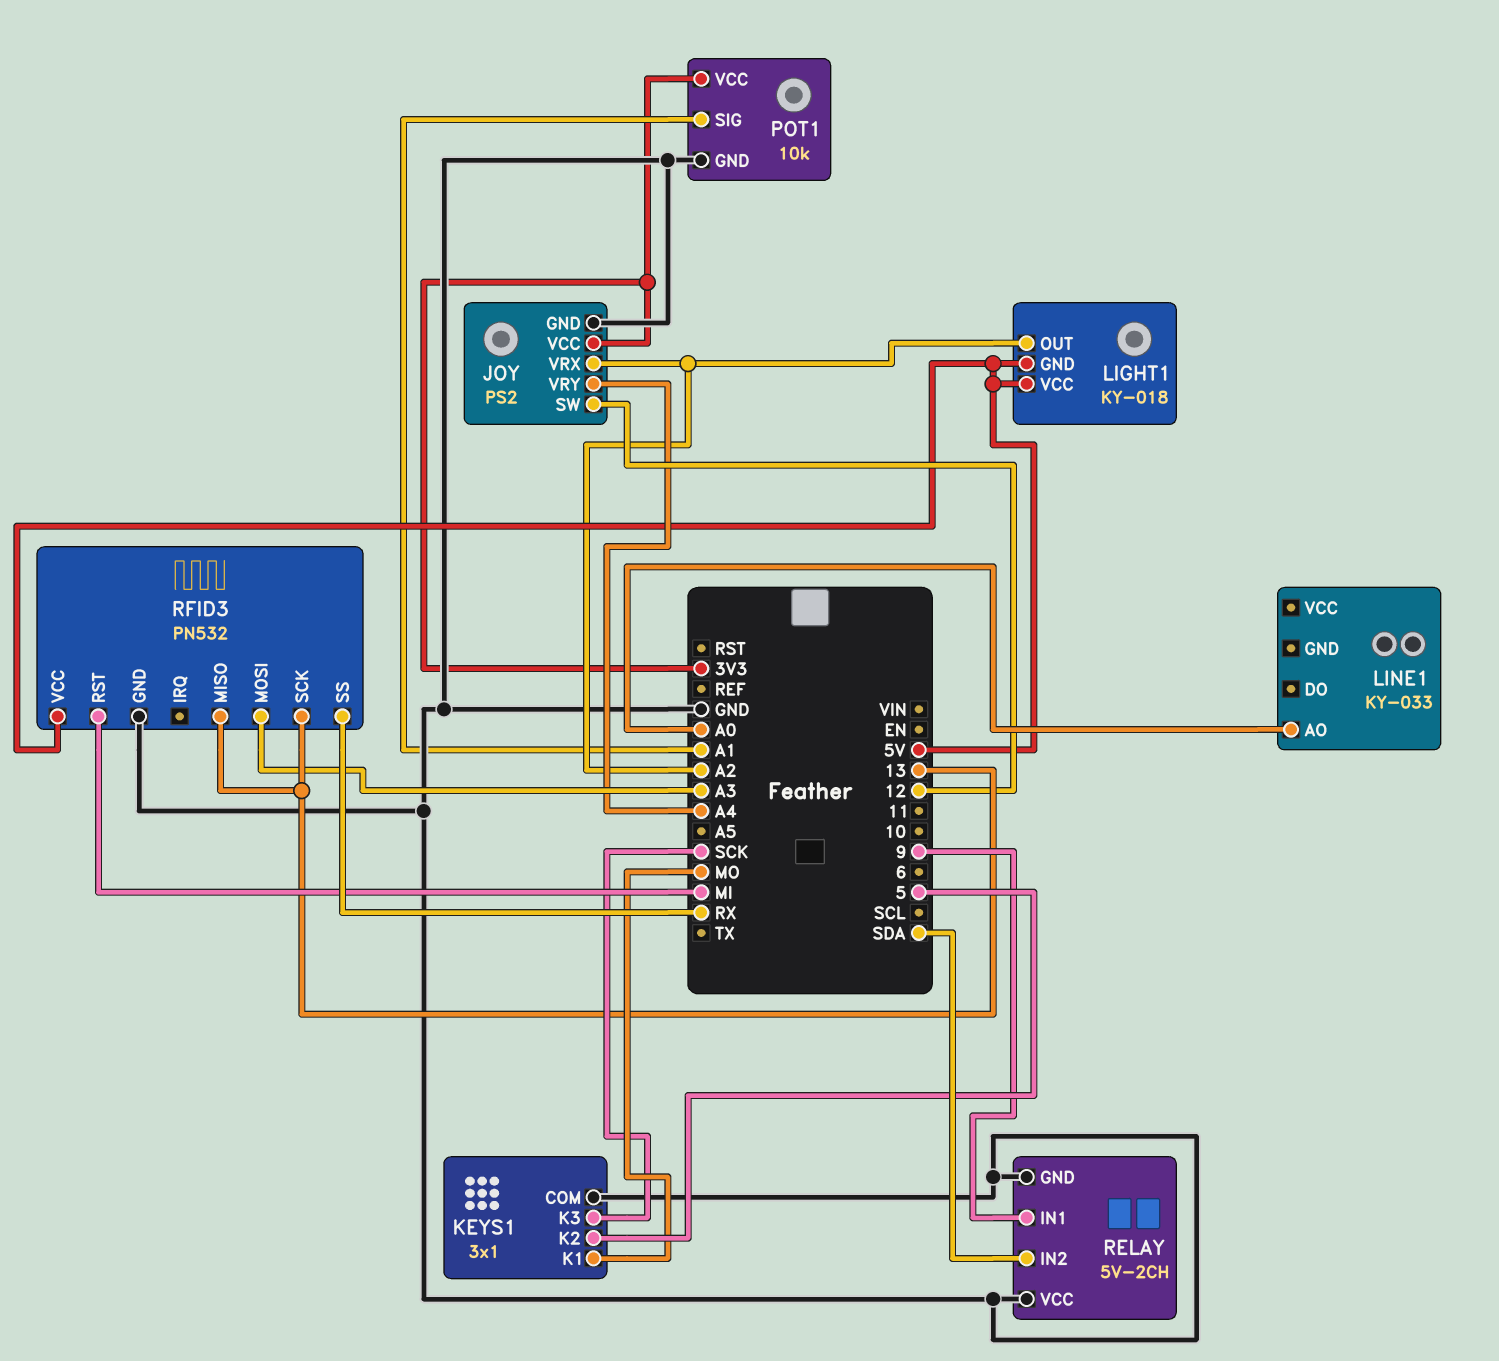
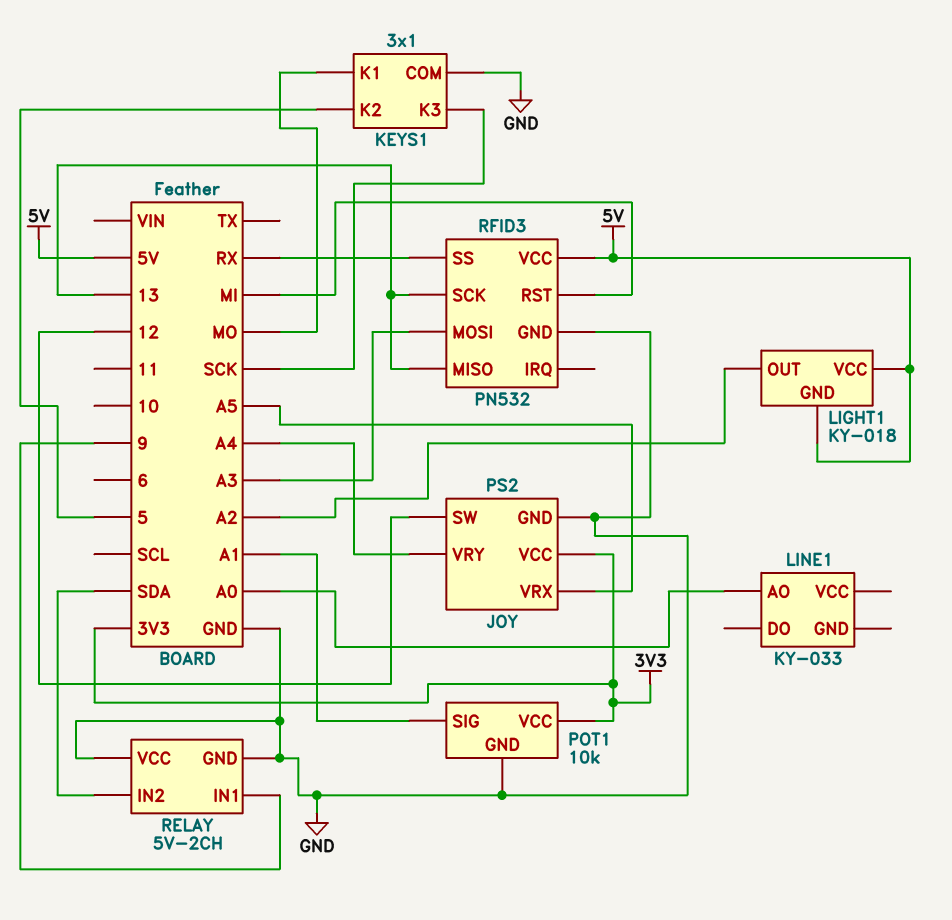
JOY pin VRX: A2 -> A5

